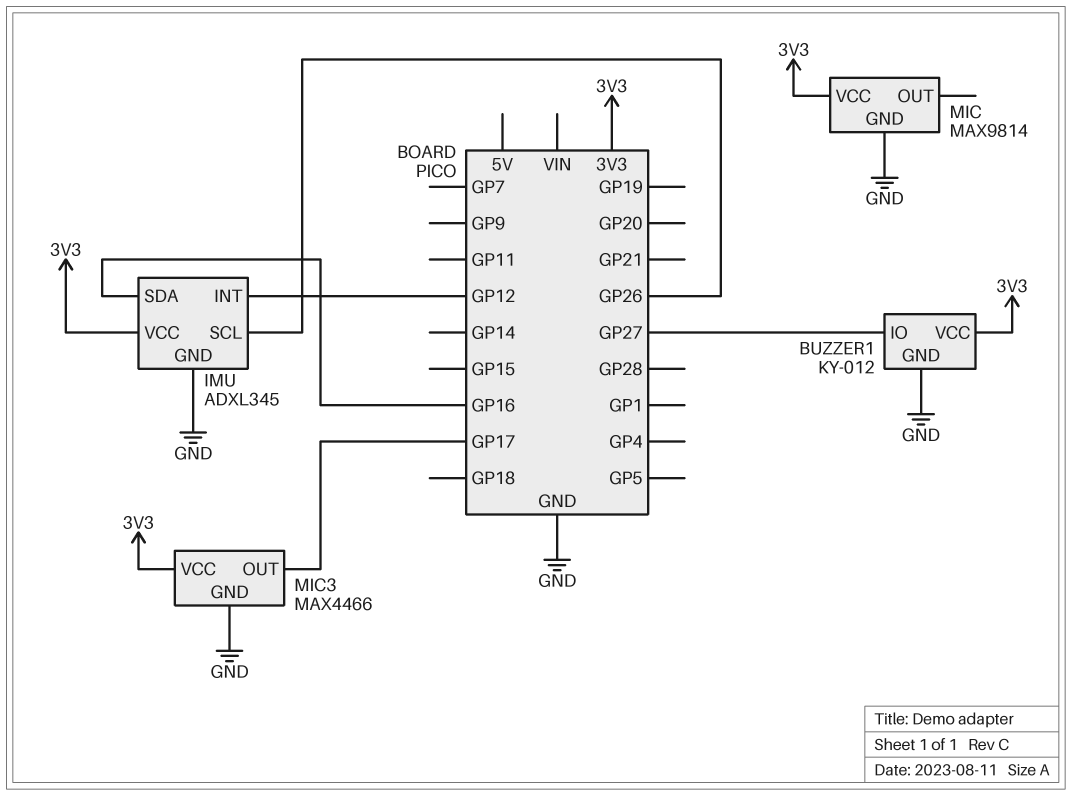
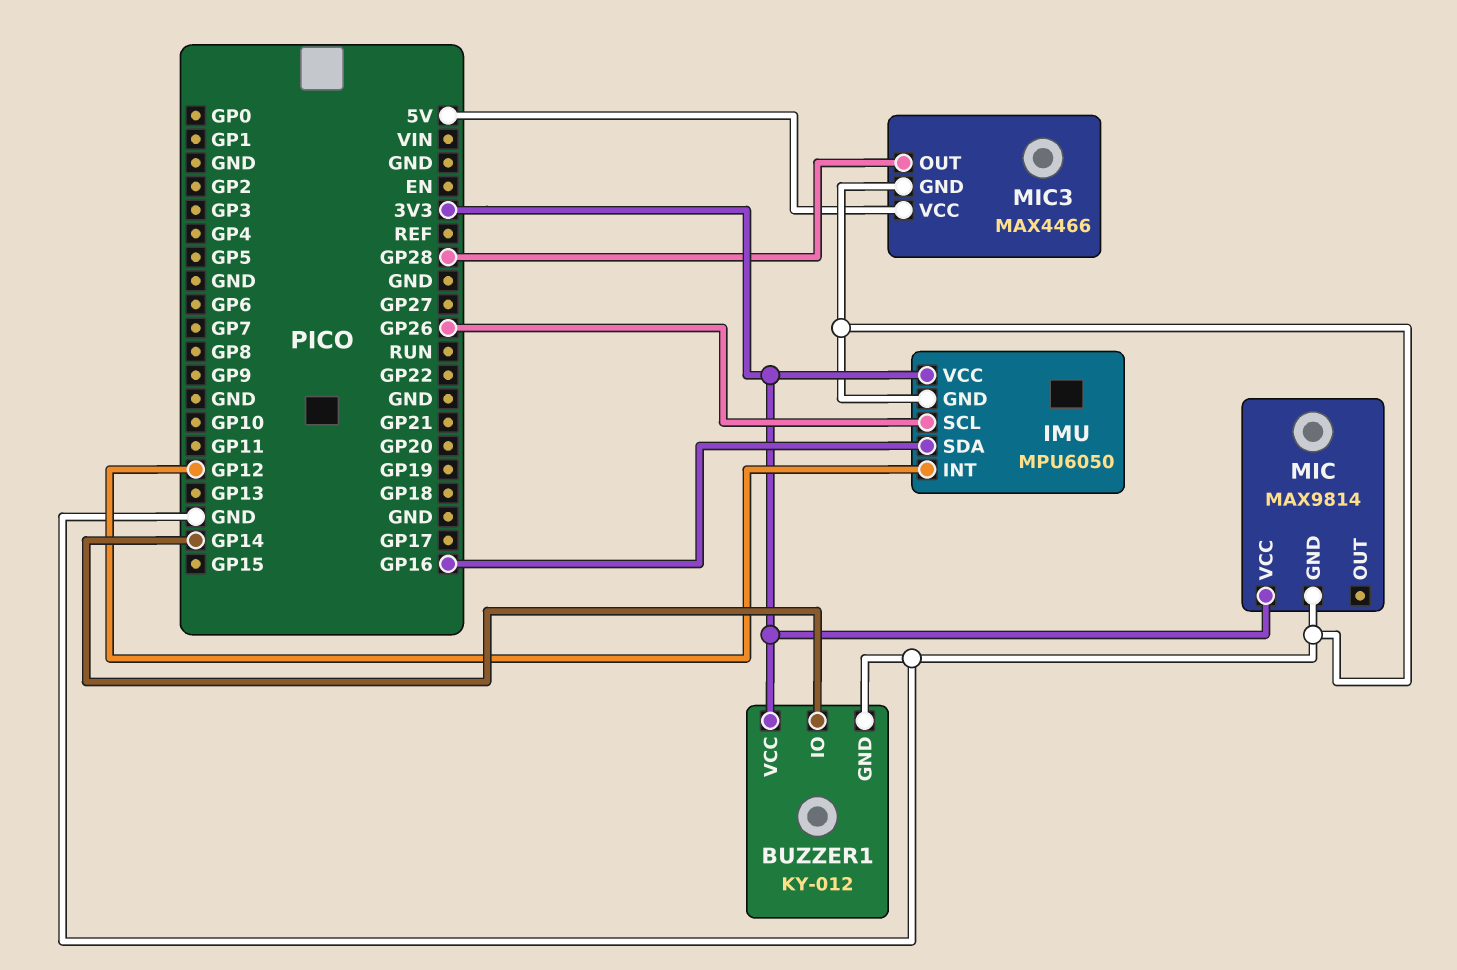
BUZZER1 pin IO: GP27 -> GP14
IMU: ADXL345 -> MPU6050
MIC3 pin OUT: GP17 -> GP28
MIC3 pin VCC: 3V3 -> 5V

